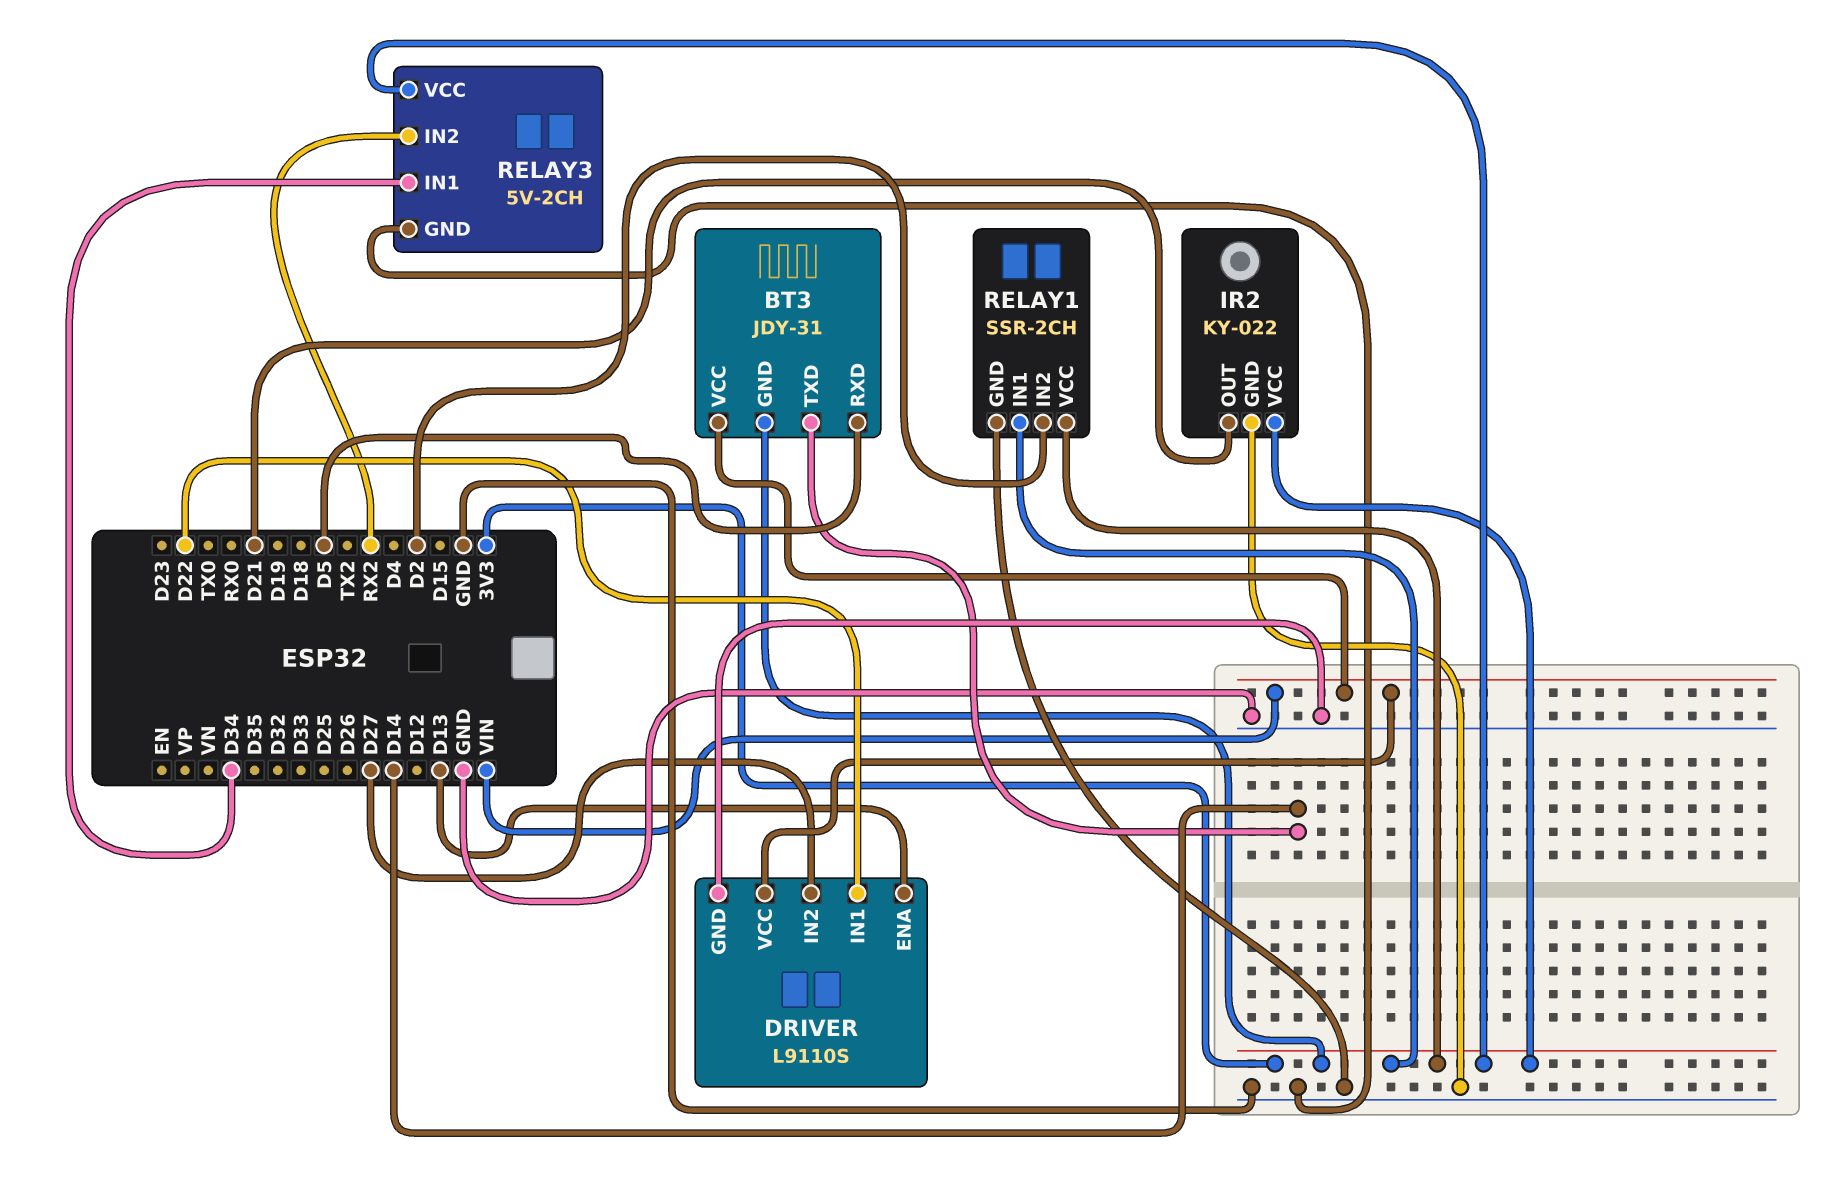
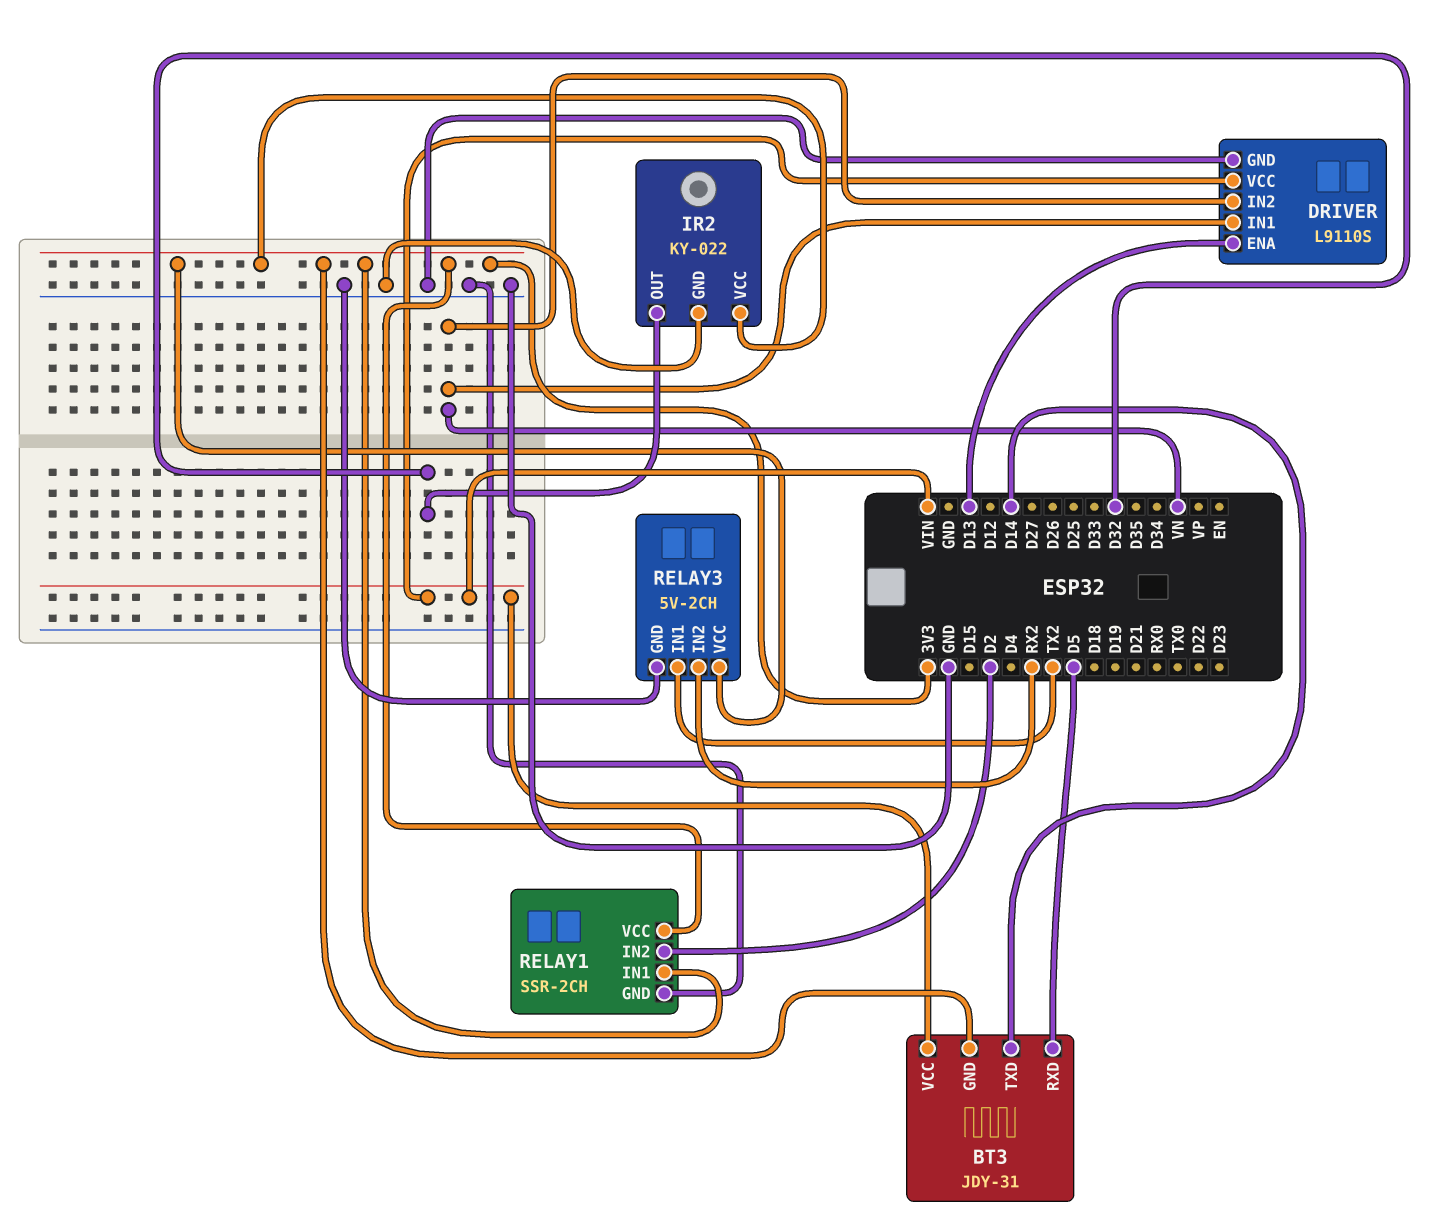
DRIVER pin IN1: D22 -> VN
DRIVER pin IN2: D27 -> VN
IR2 pin OUT: D21 -> D32
RELAY3 pin IN1: D34 -> TX2

